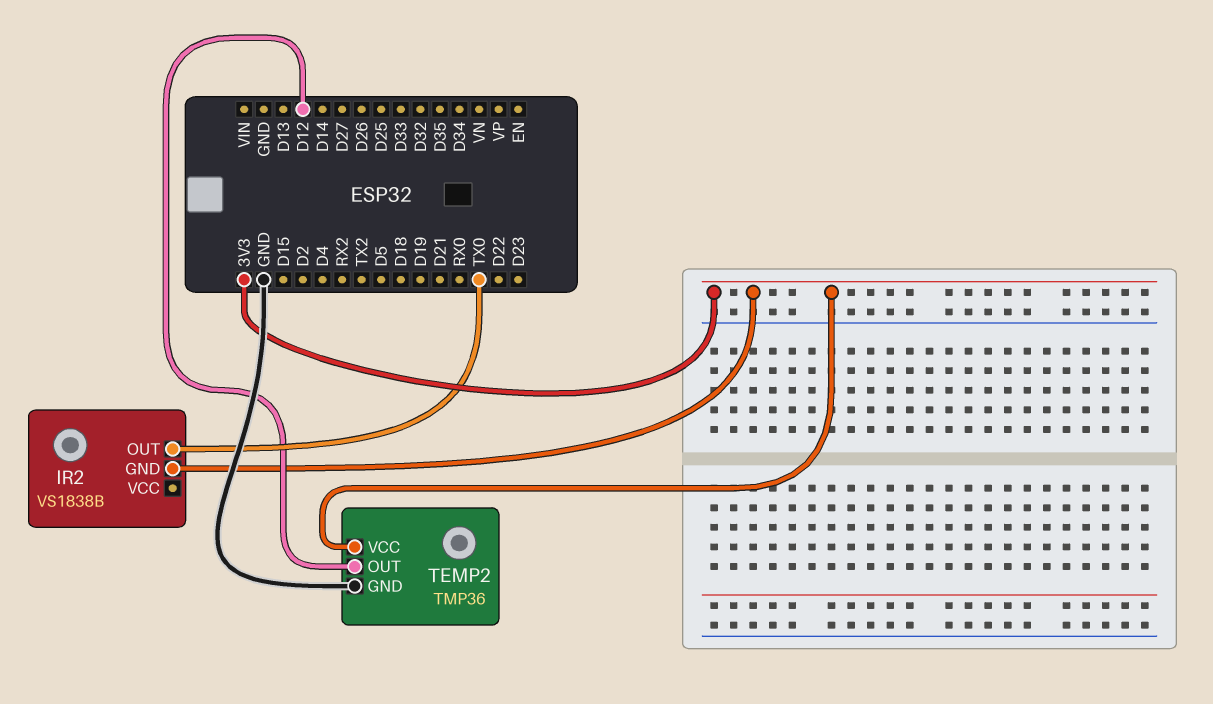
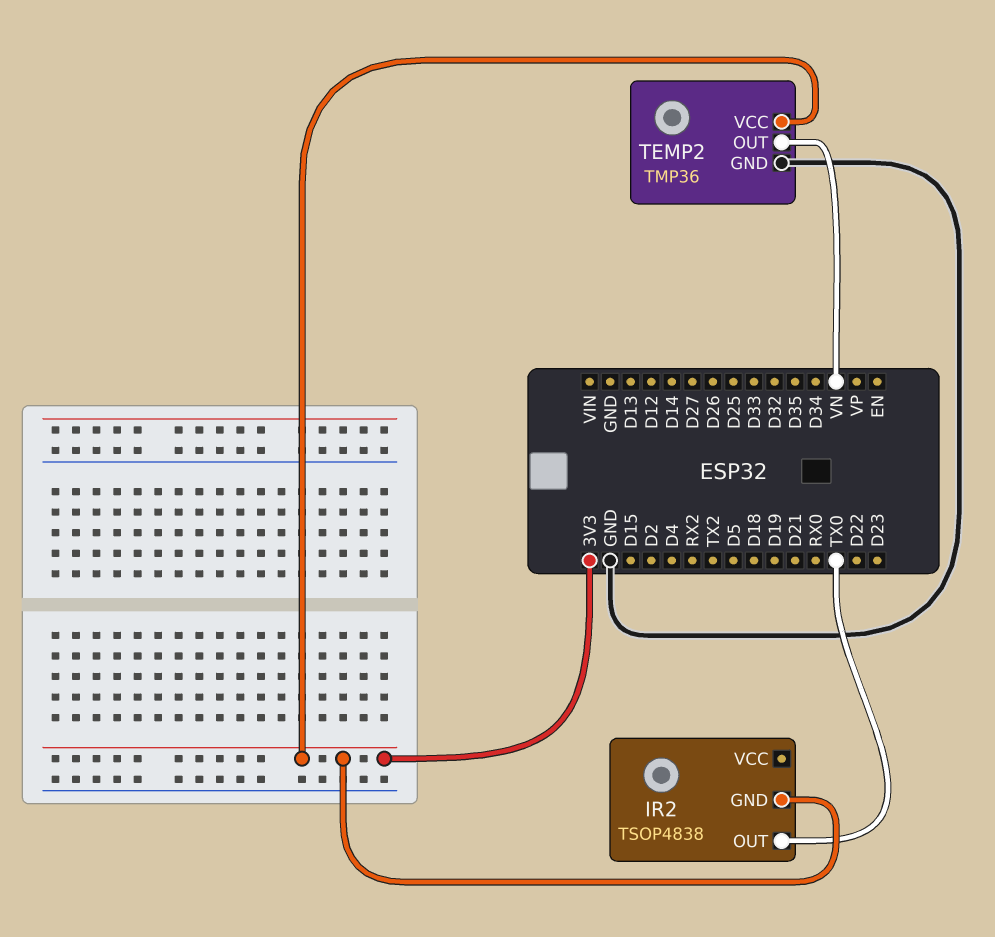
IR2: VS1838B -> TSOP4838
TEMP2 pin OUT: D12 -> VN

